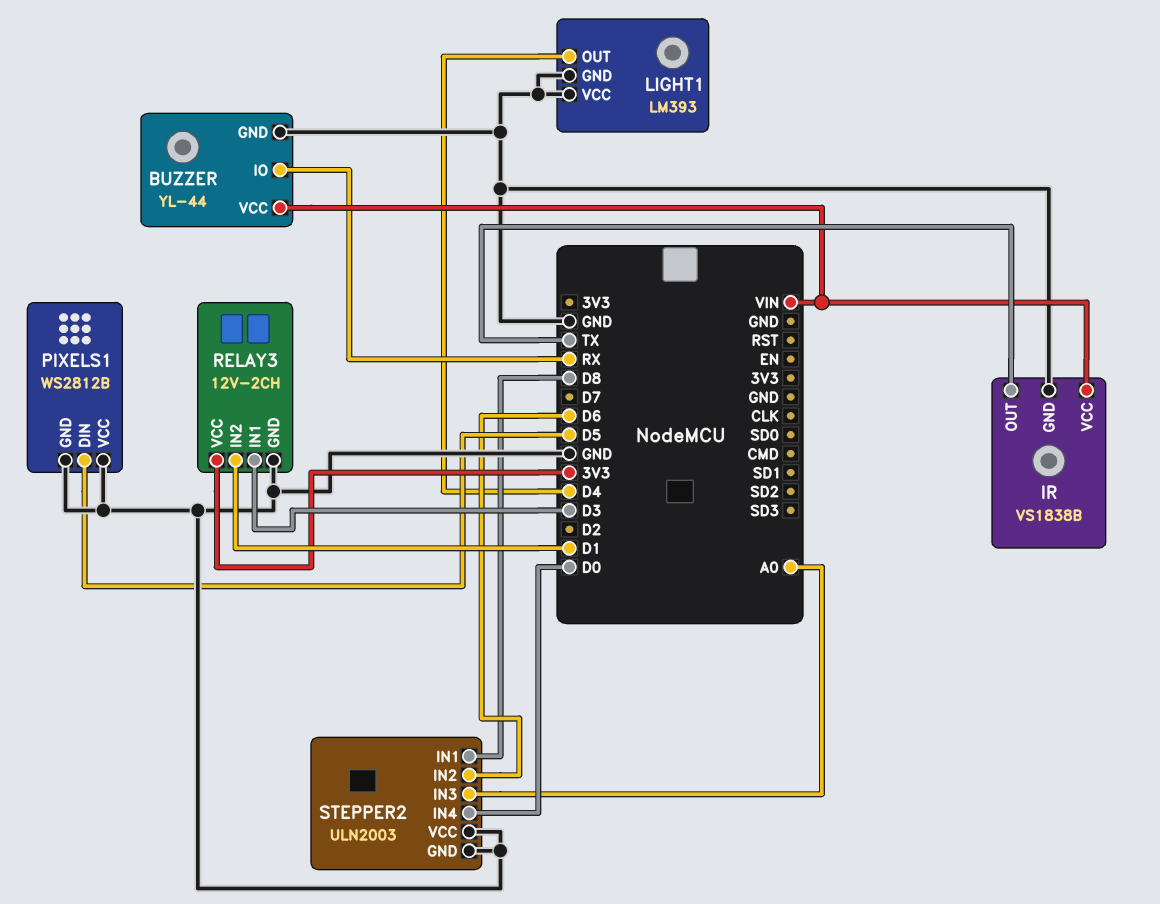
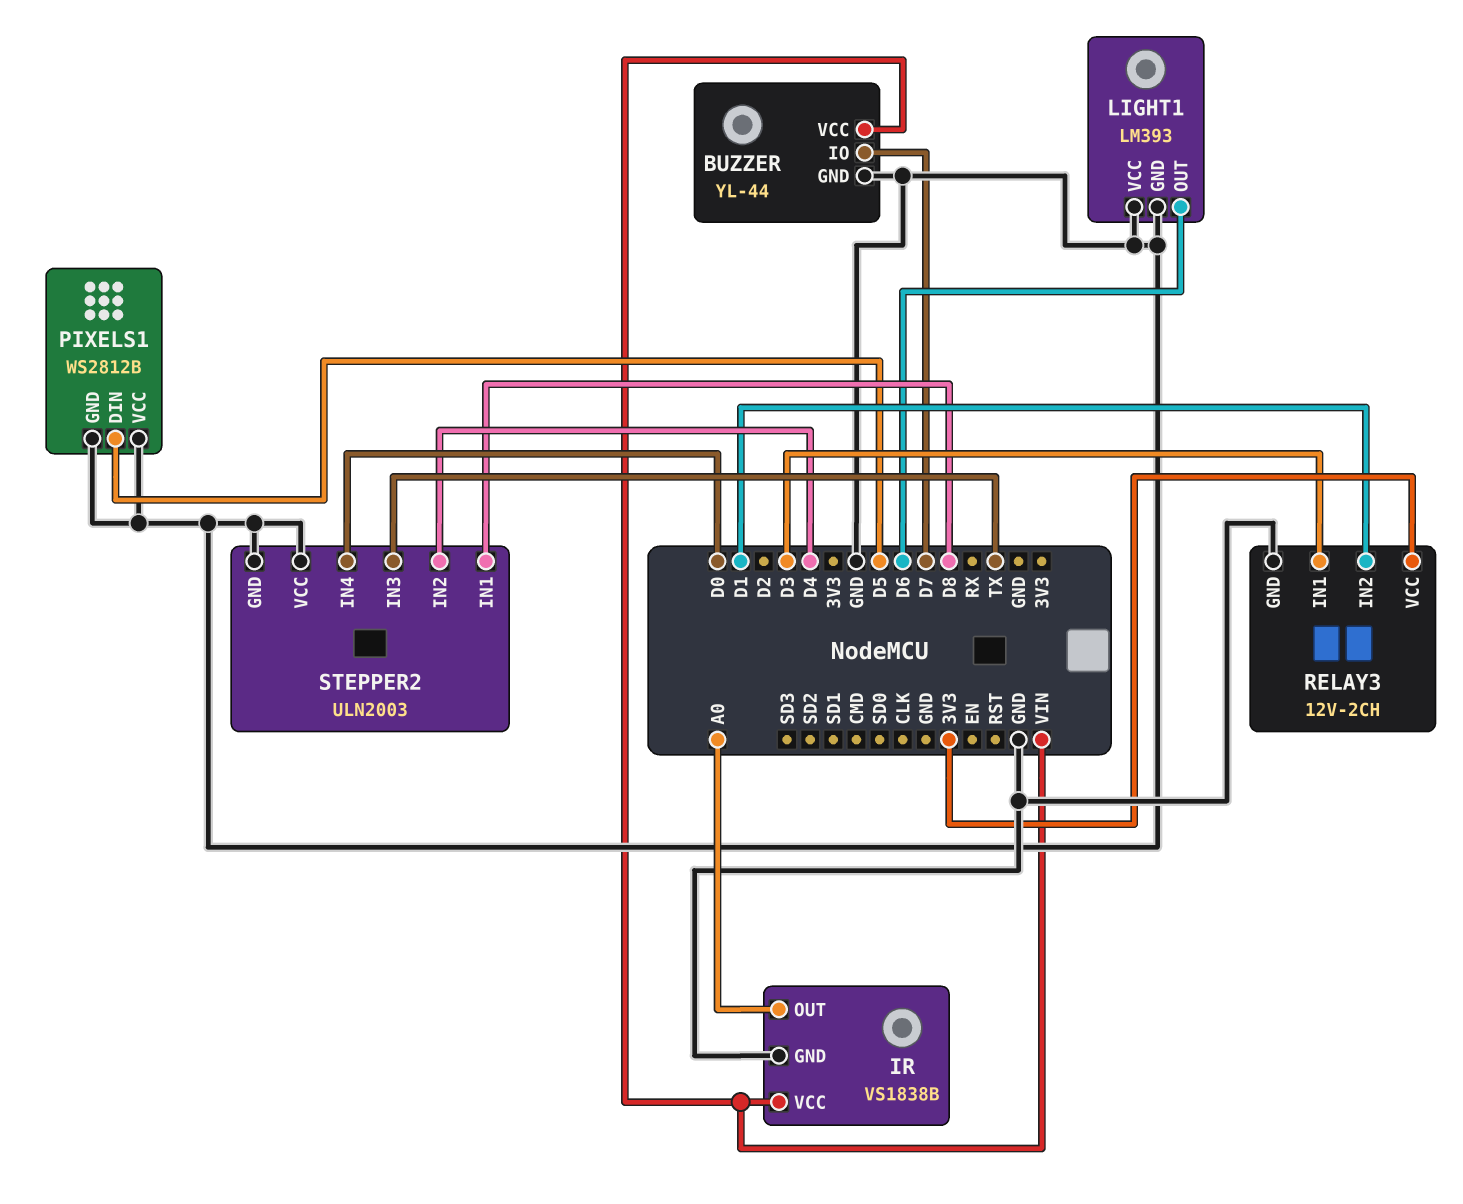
BUZZER pin IO: RX -> D7
IR pin OUT: TX -> A0
LIGHT1 pin OUT: D4 -> D6
STEPPER2 pin IN2: D6 -> D4
STEPPER2 pin IN3: A0 -> TX

